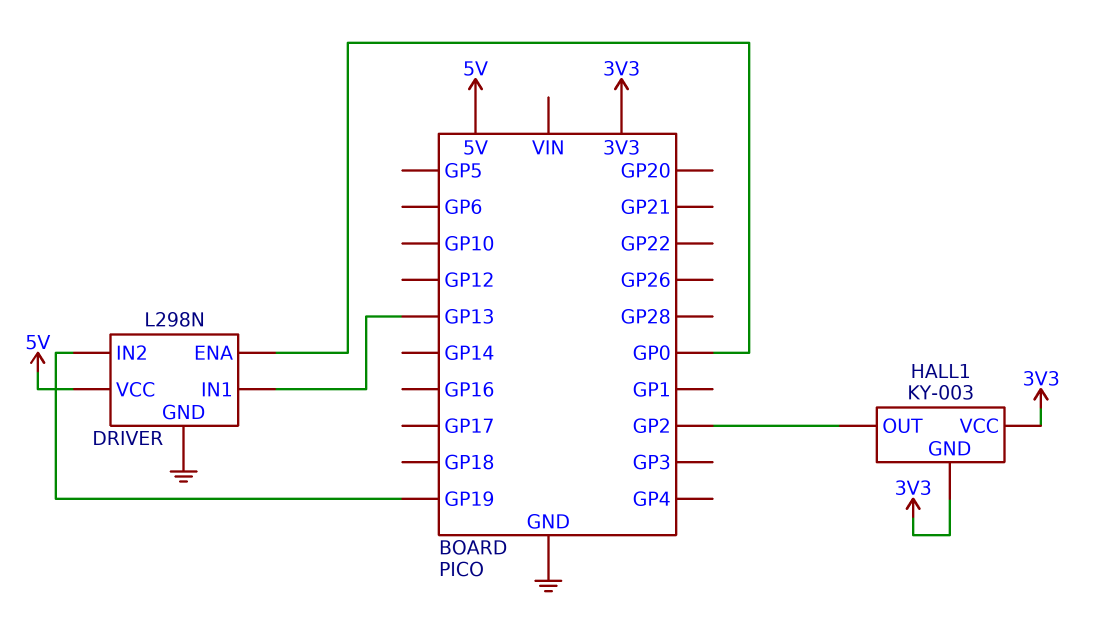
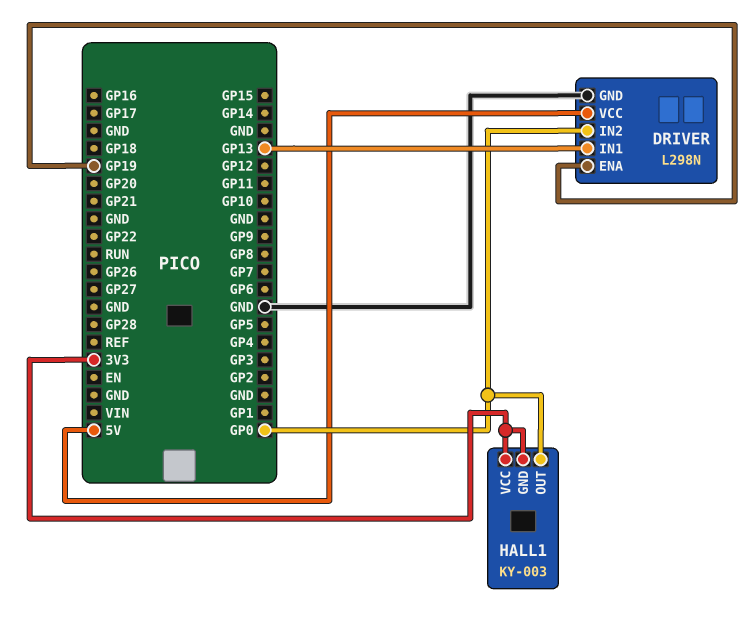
DRIVER pin ENA: GP0 -> GP19
DRIVER pin IN2: GP19 -> GP0
HALL1 pin OUT: GP2 -> GP0

